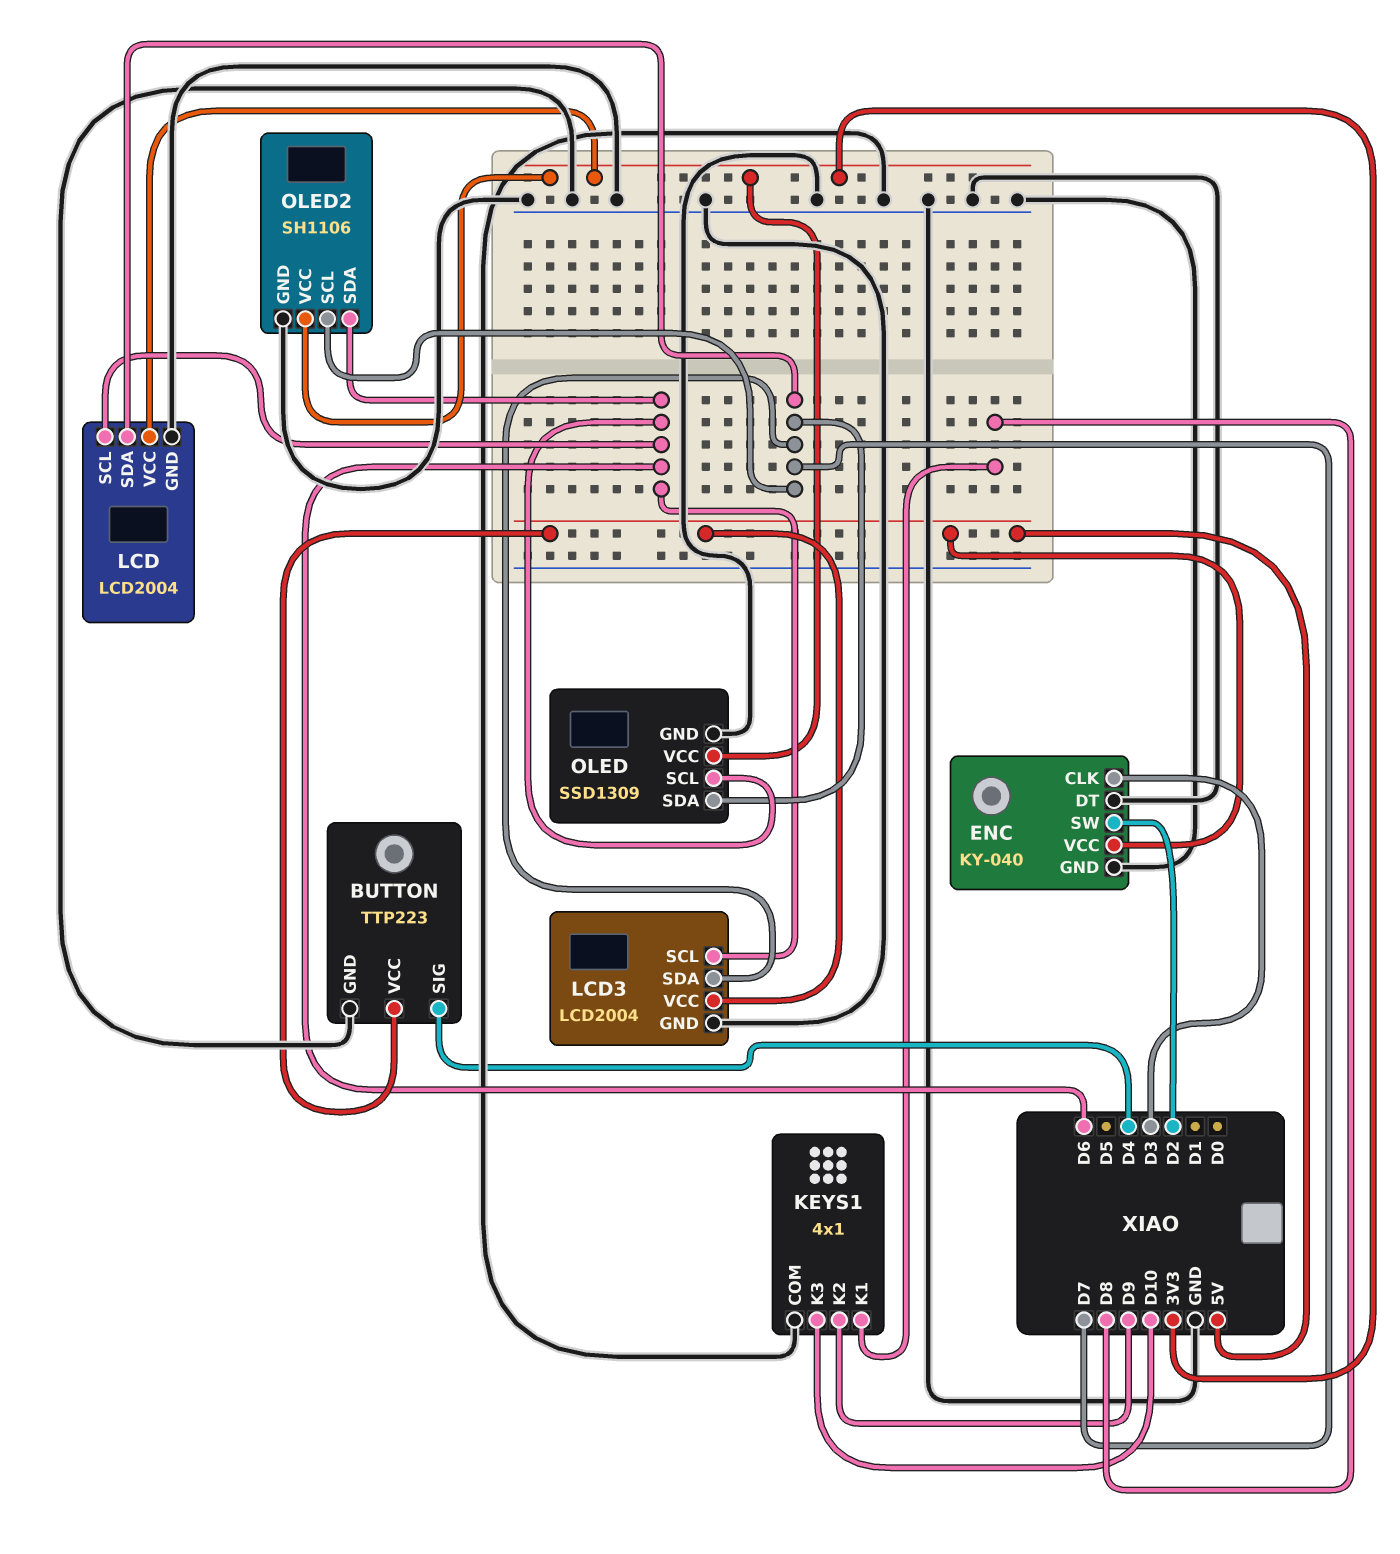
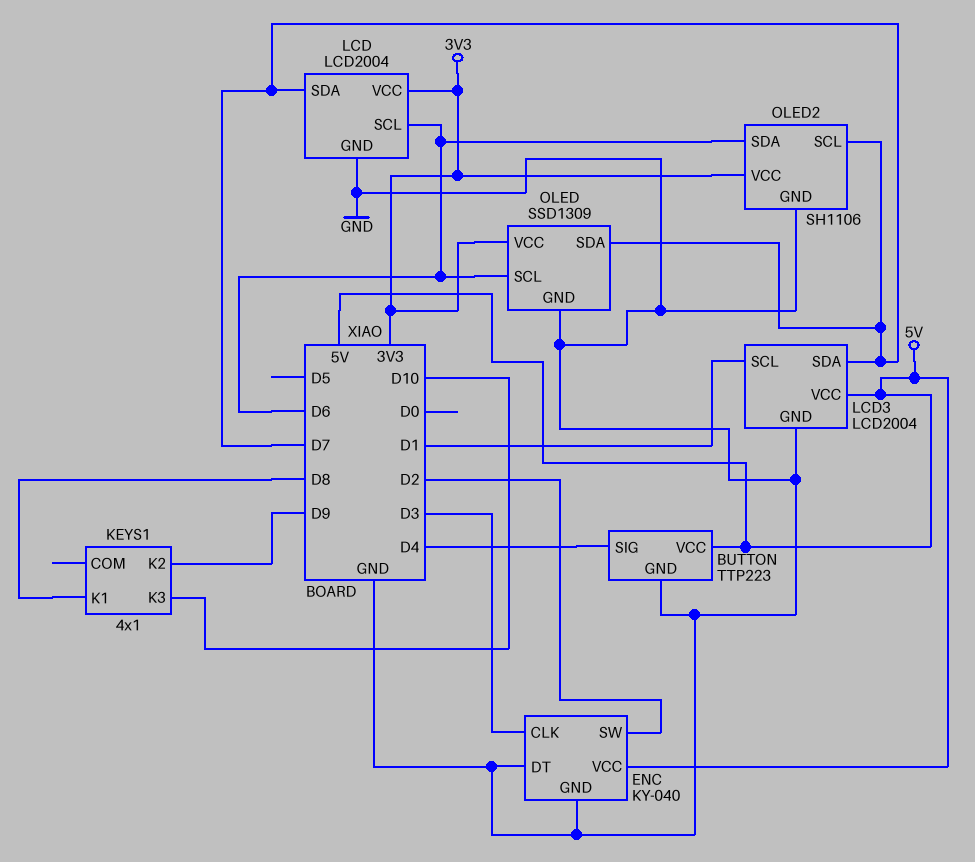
KEYS1 pin COM: GND -> none
LCD3 pin SCL: D6 -> D1

